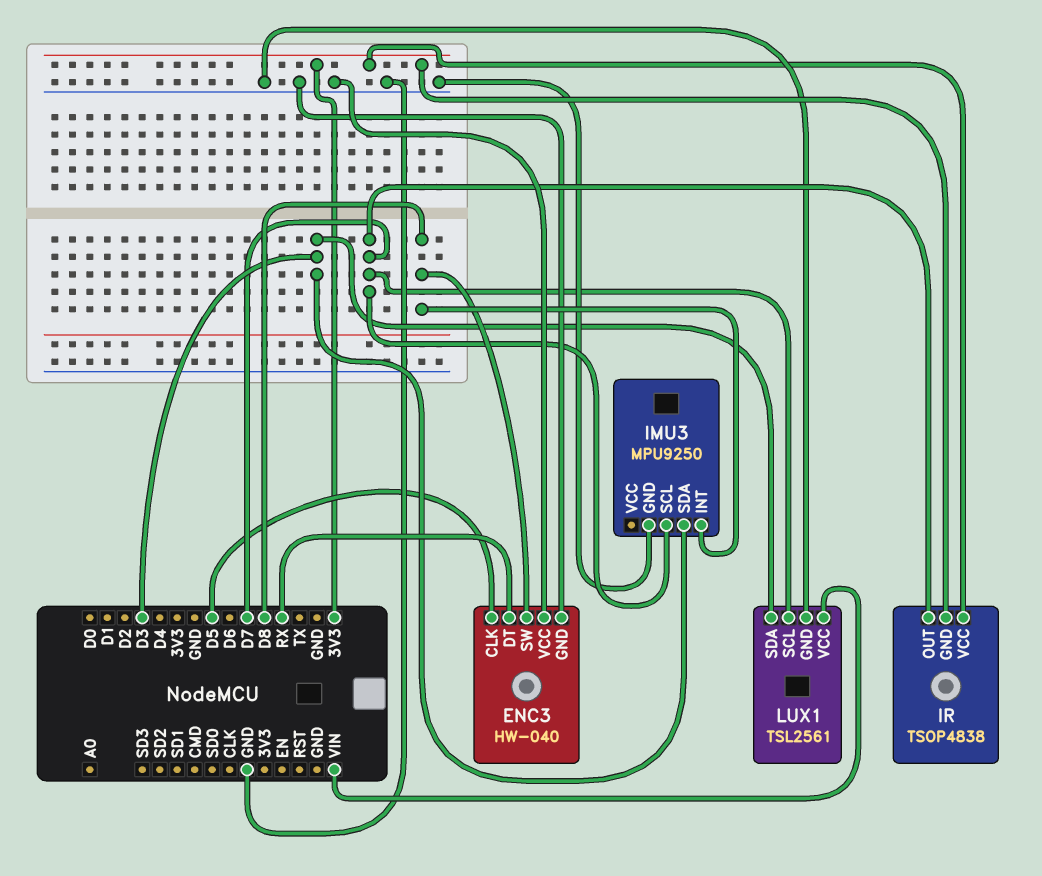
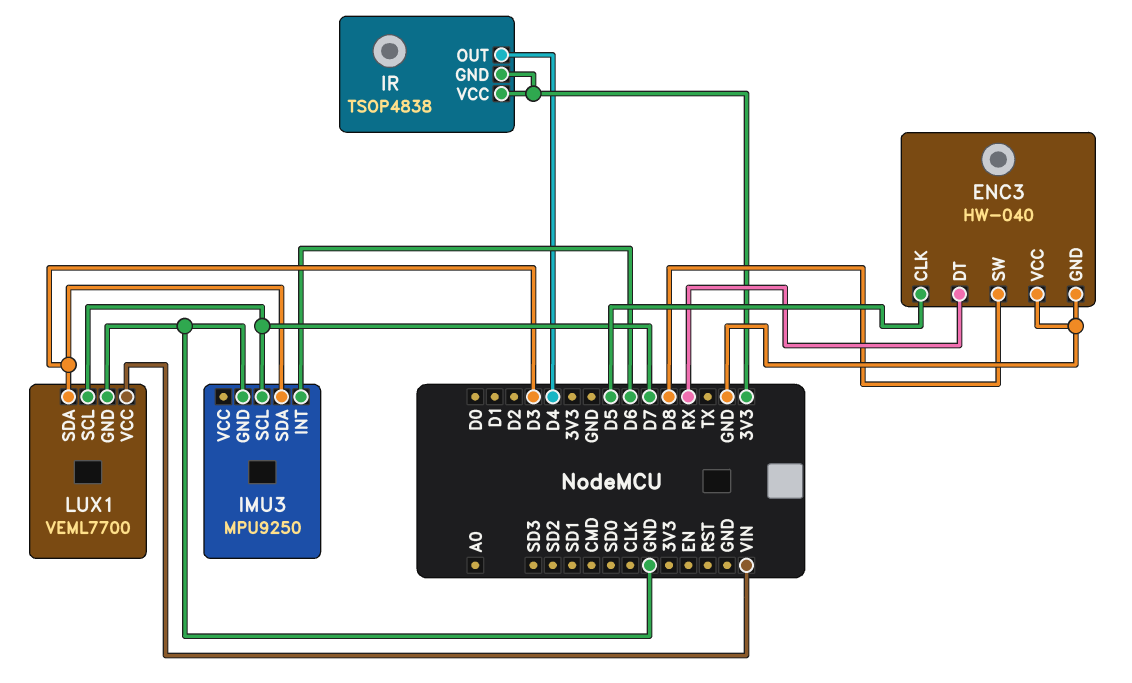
IMU3 pin INT: D8 -> D6
IR pin OUT: D7 -> D4
LUX1: TSL2561 -> VEML7700

